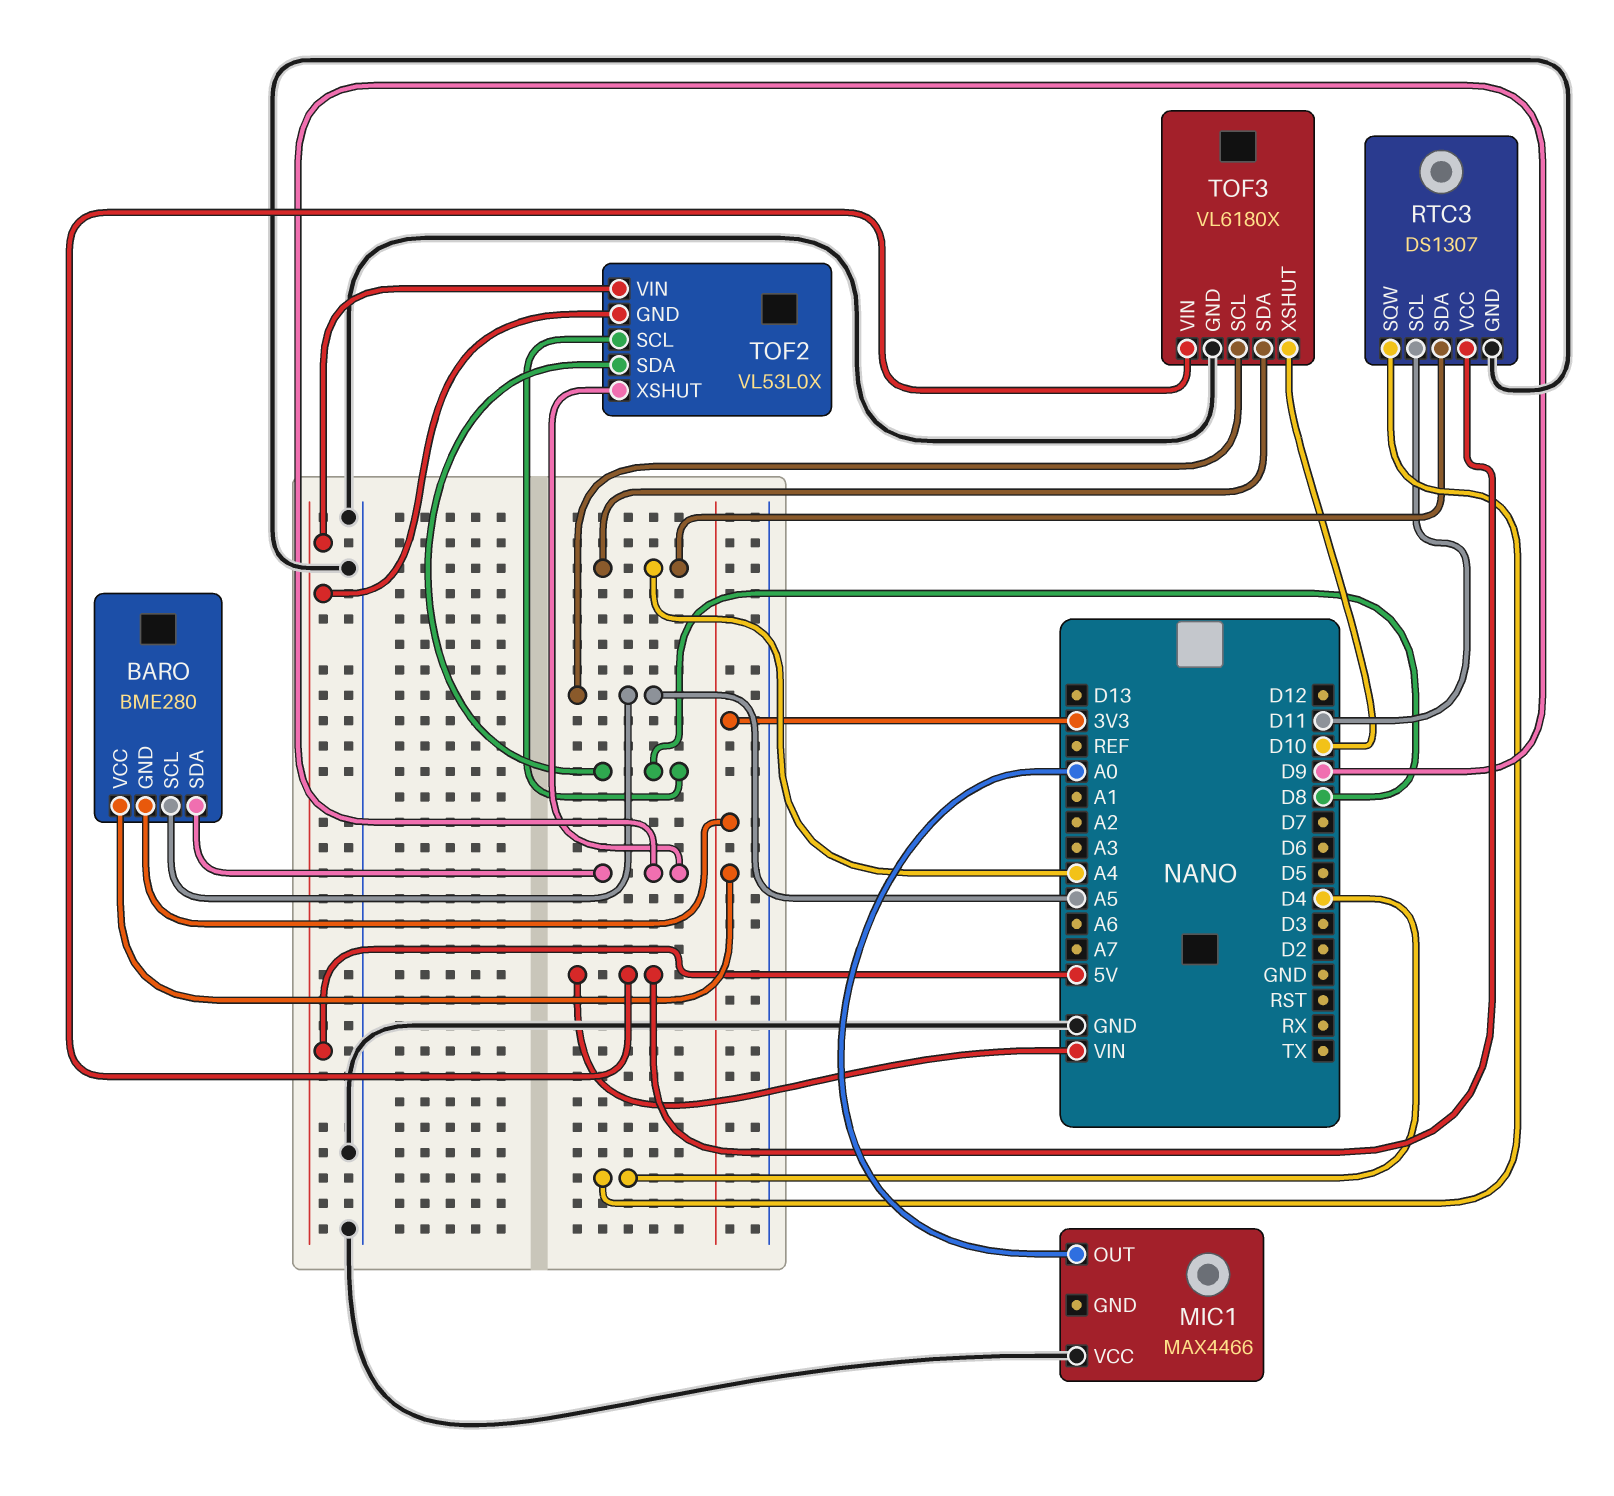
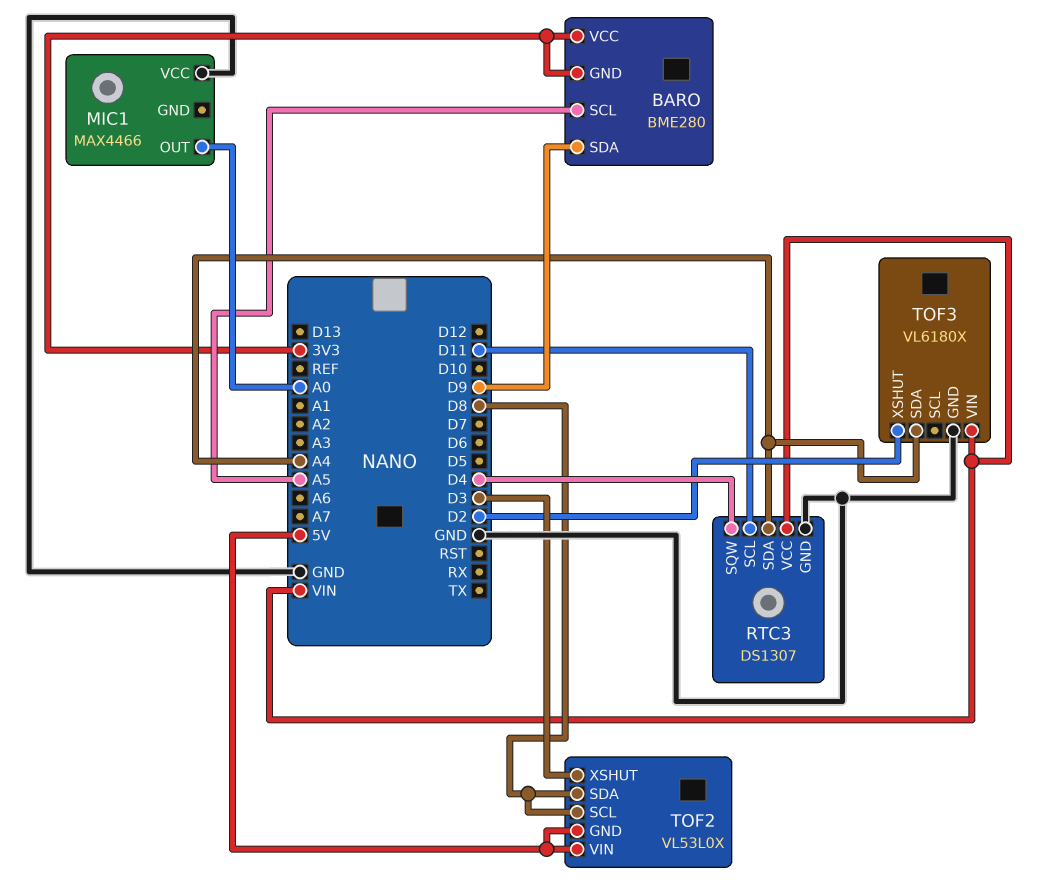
TOF2 pin XSHUT: D9 -> D3
TOF3 pin SCL: A5 -> none
TOF3 pin XSHUT: D10 -> D2

